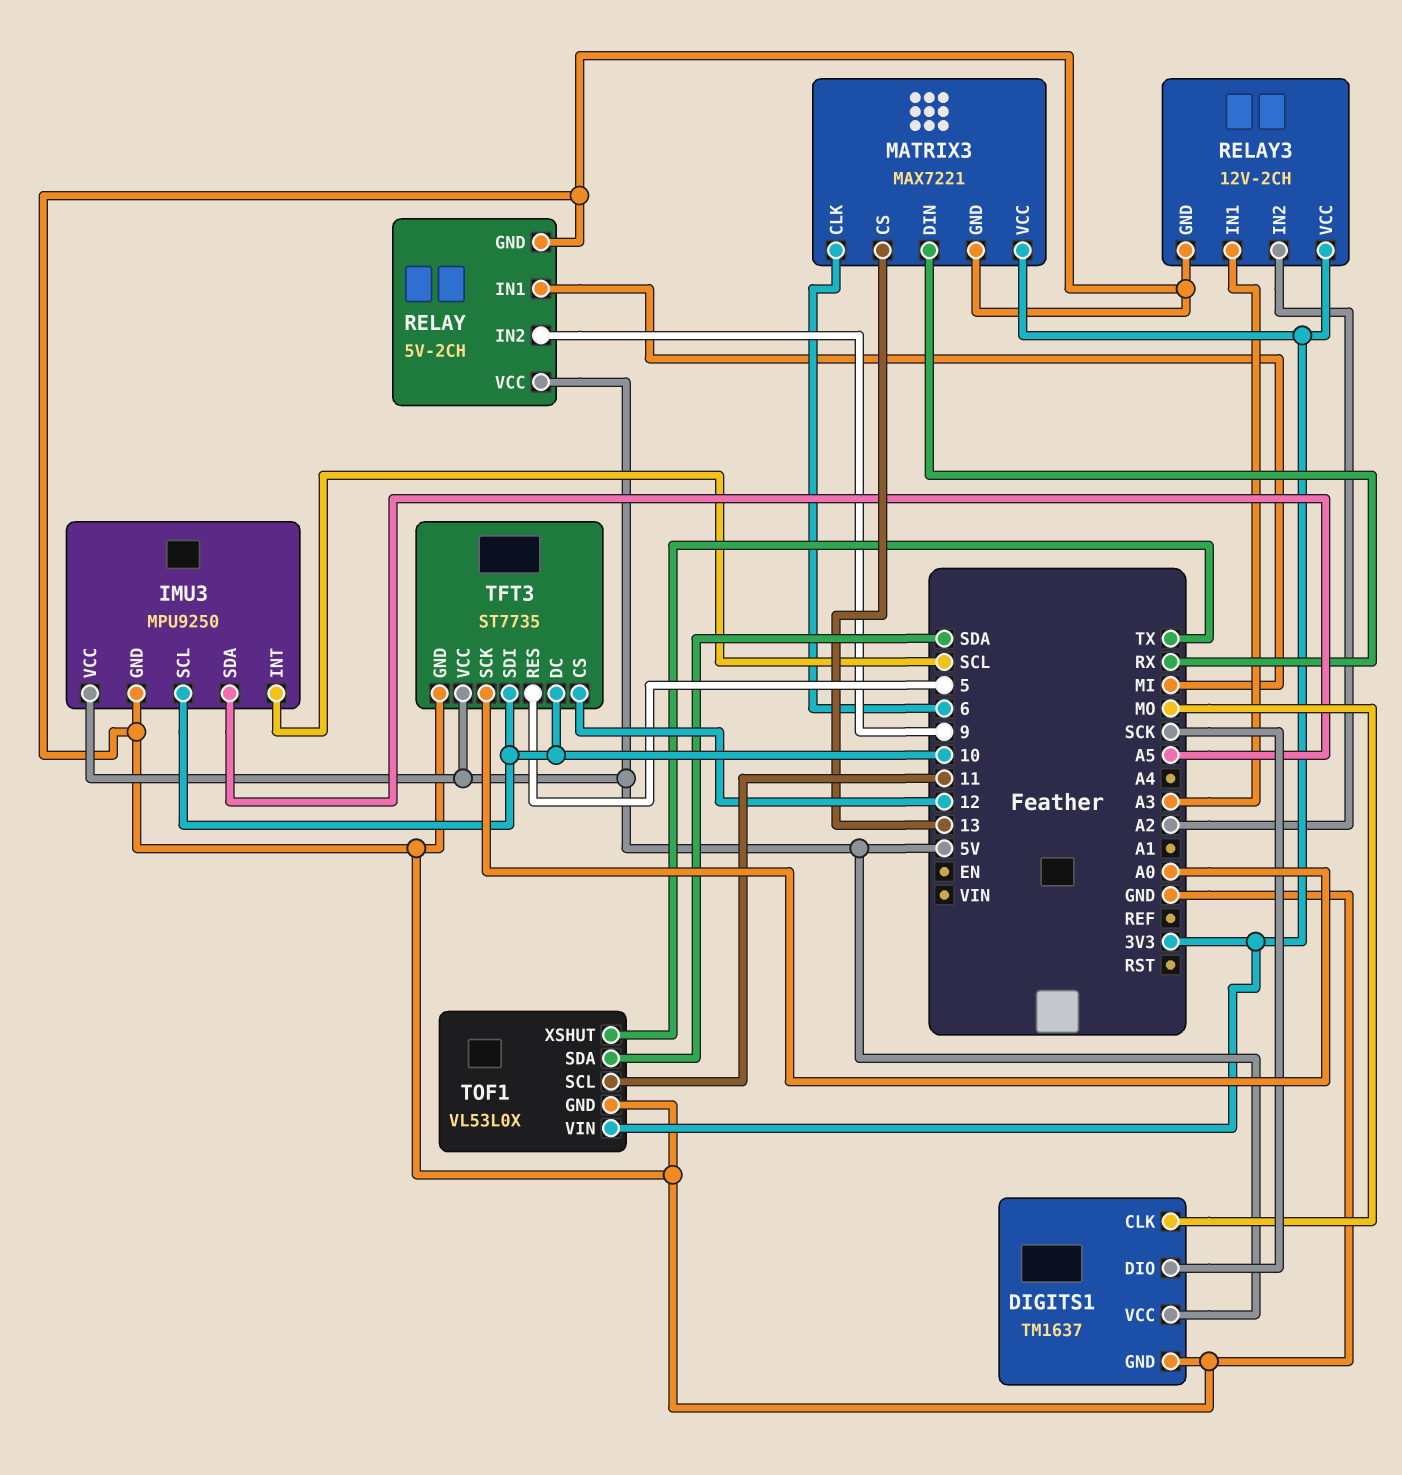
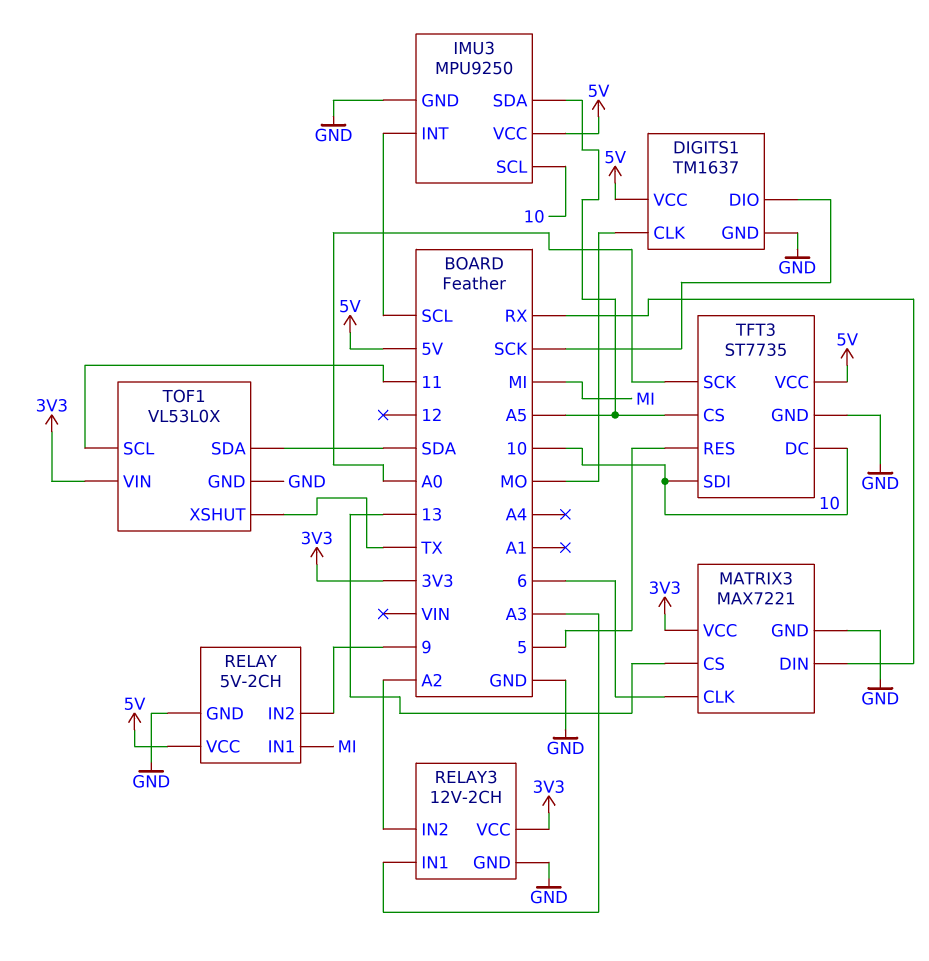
TFT3 pin CS: 12 -> A5

